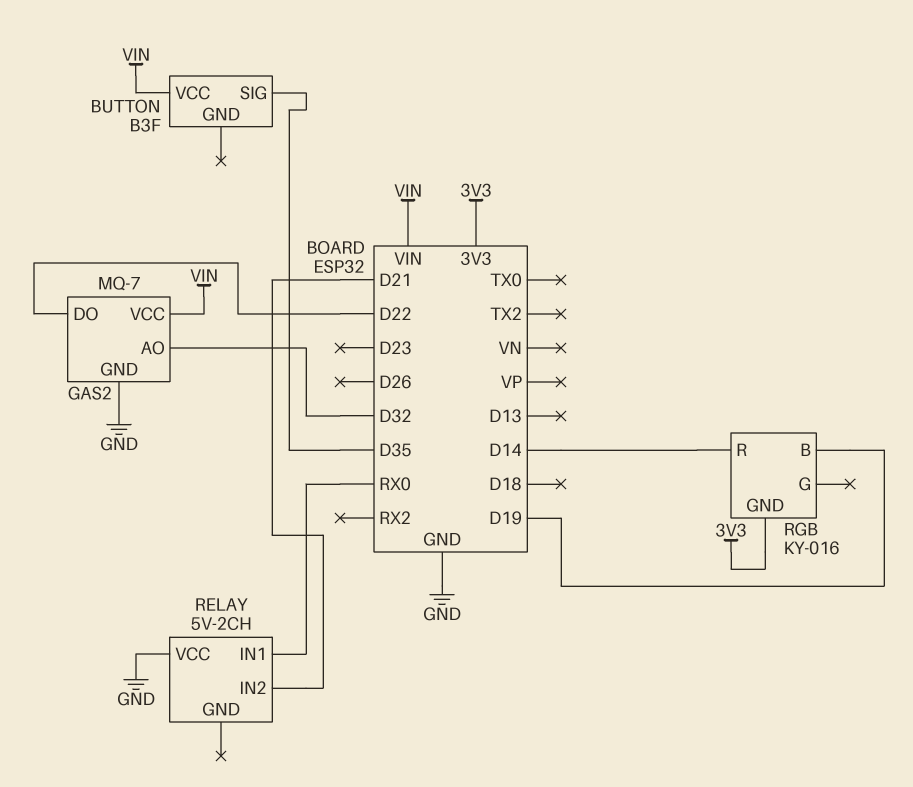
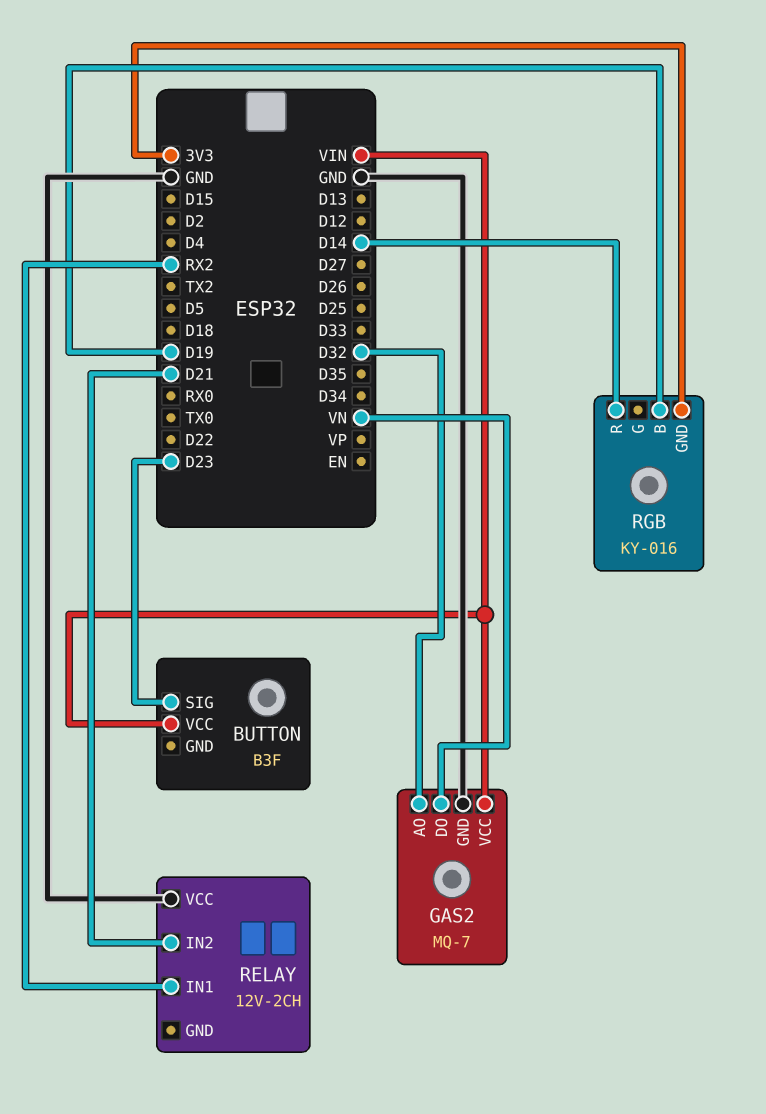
BUTTON pin SIG: D35 -> D23
GAS2 pin DO: D22 -> VN
RELAY: 5V-2CH -> 12V-2CH
RELAY pin IN1: RX0 -> RX2

